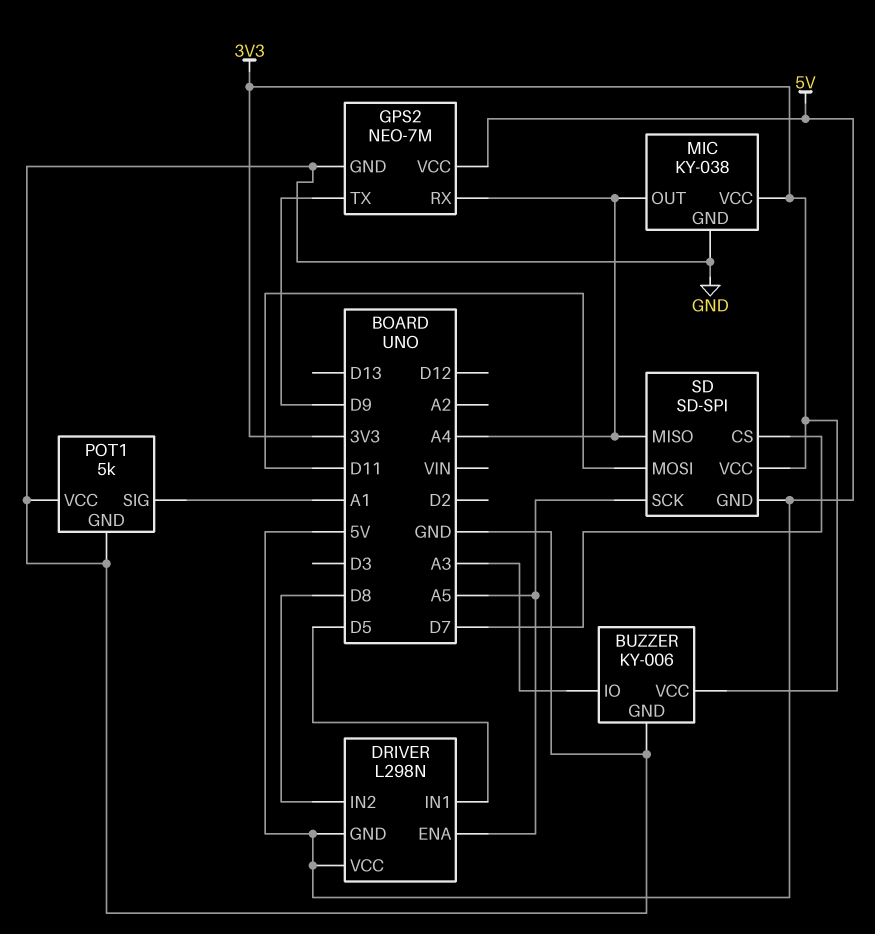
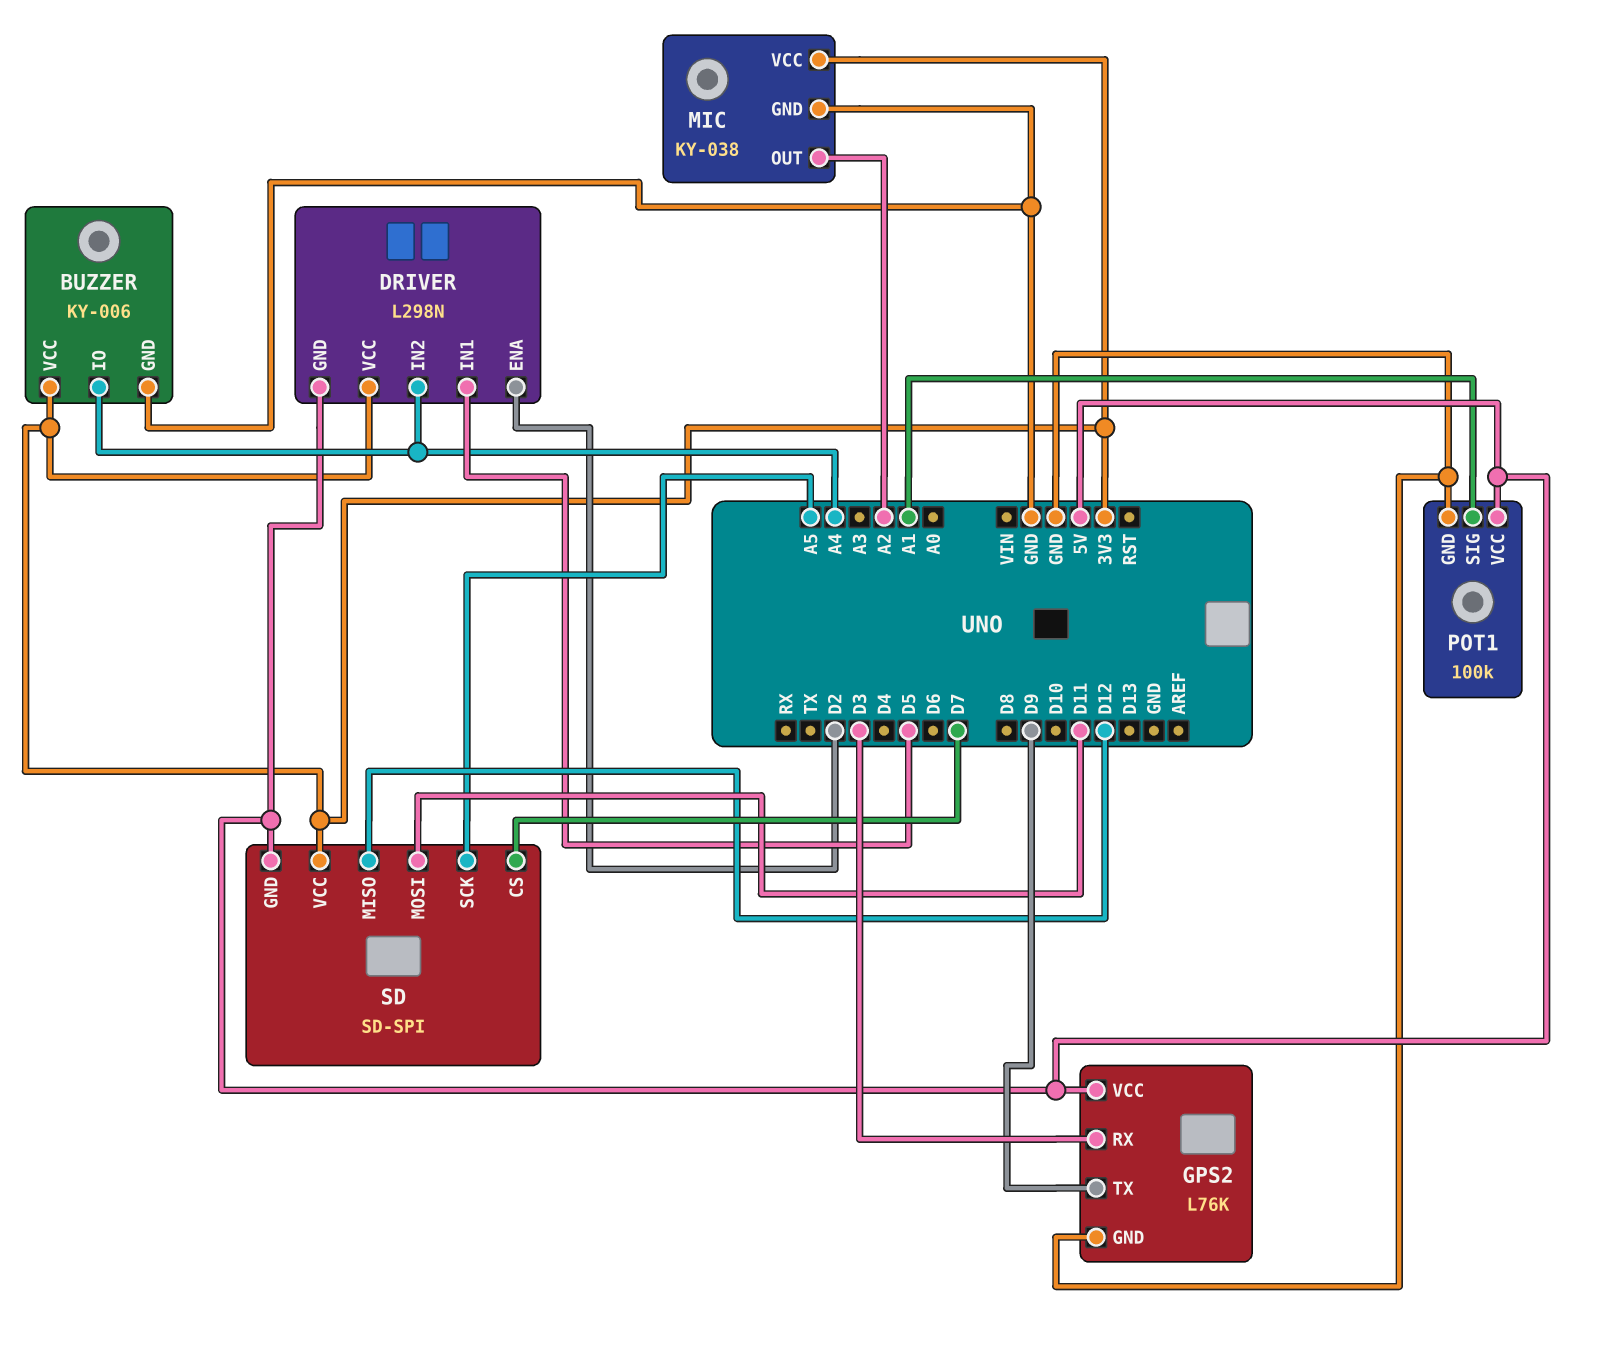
BUZZER pin IO: A3 -> A4
DRIVER pin ENA: A5 -> D2
DRIVER pin IN2: D8 -> A4
DRIVER pin VCC: 5V -> 3V3
GPS2: NEO-7M -> L76K
GPS2 pin RX: A4 -> D3
MIC pin OUT: A4 -> A2
POT1: 5k -> 100k
POT1 pin VCC: GND -> 5V
SD pin MISO: A4 -> D12

